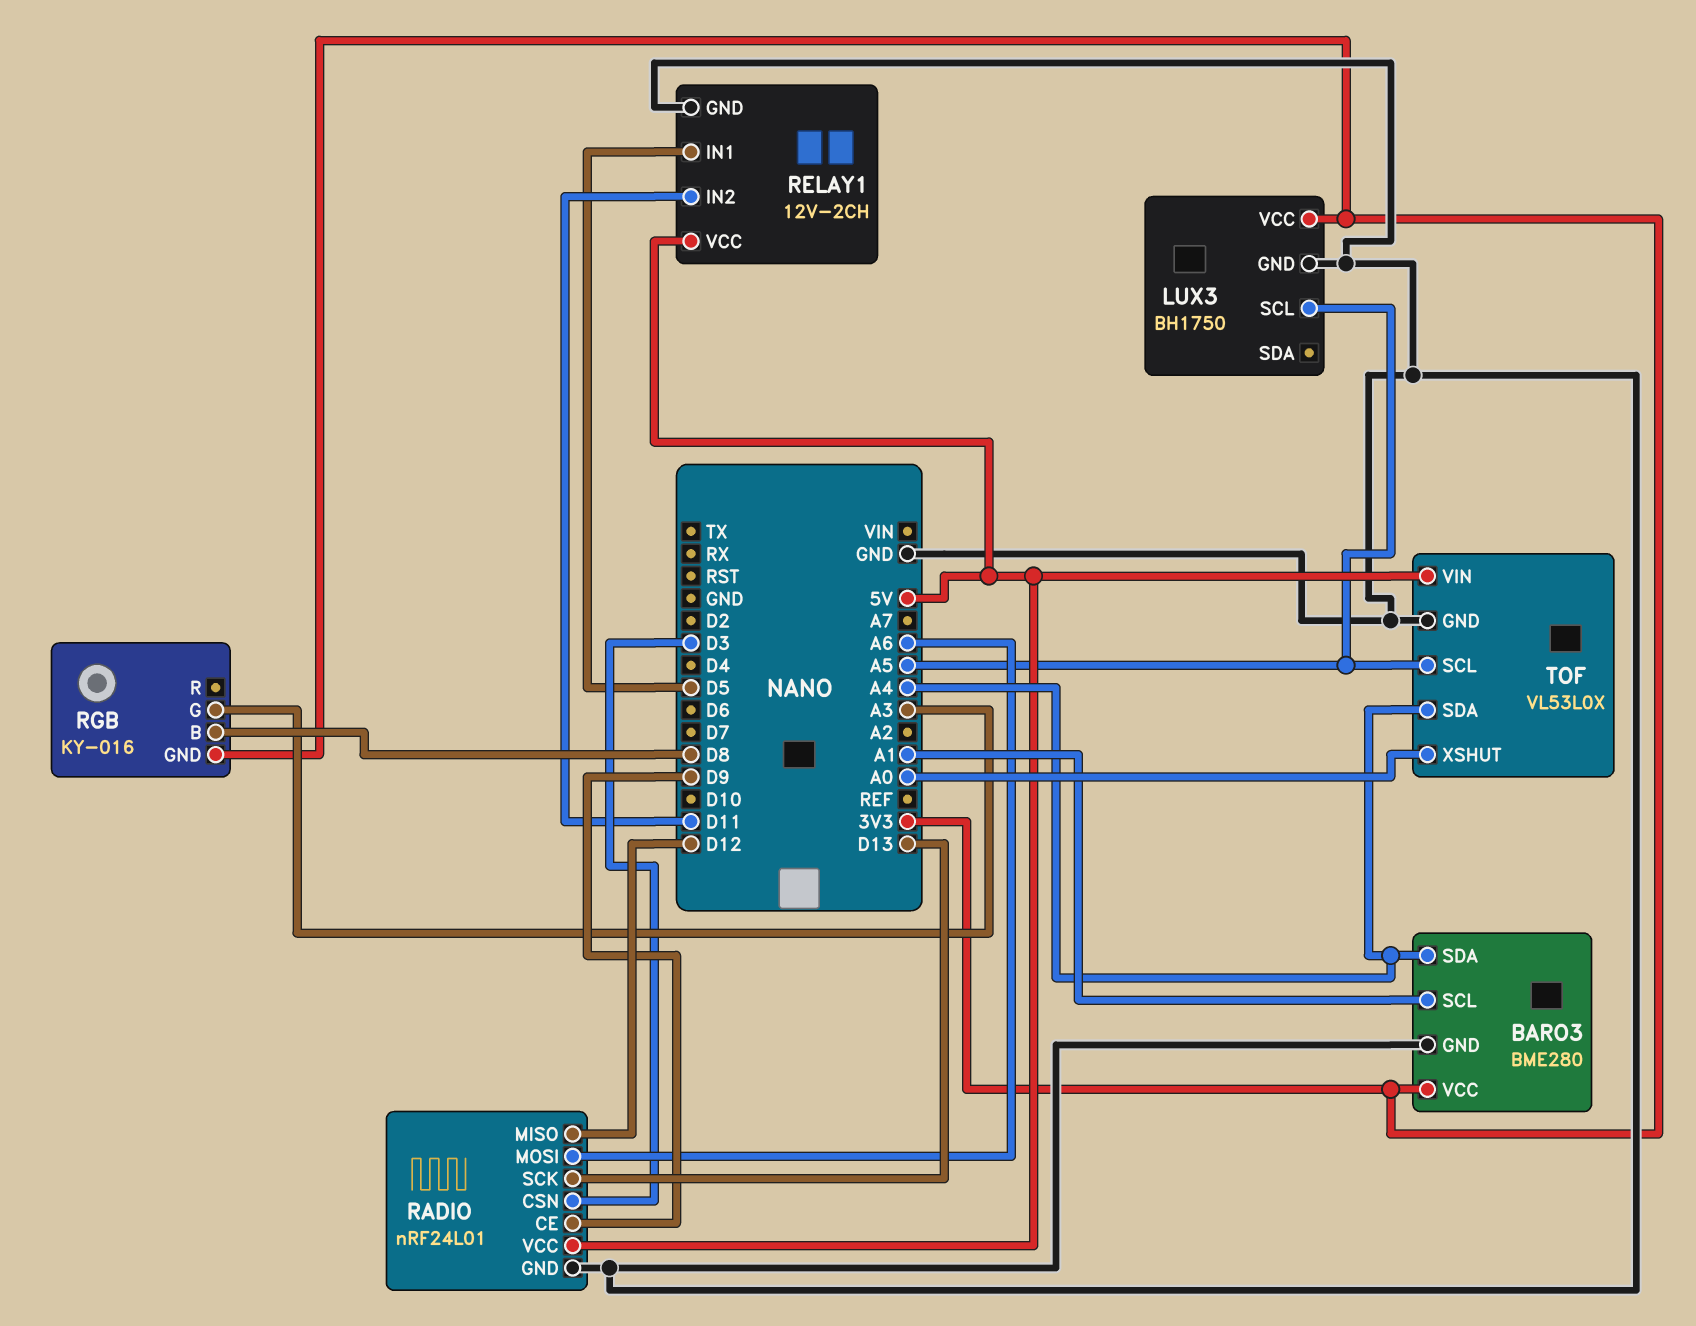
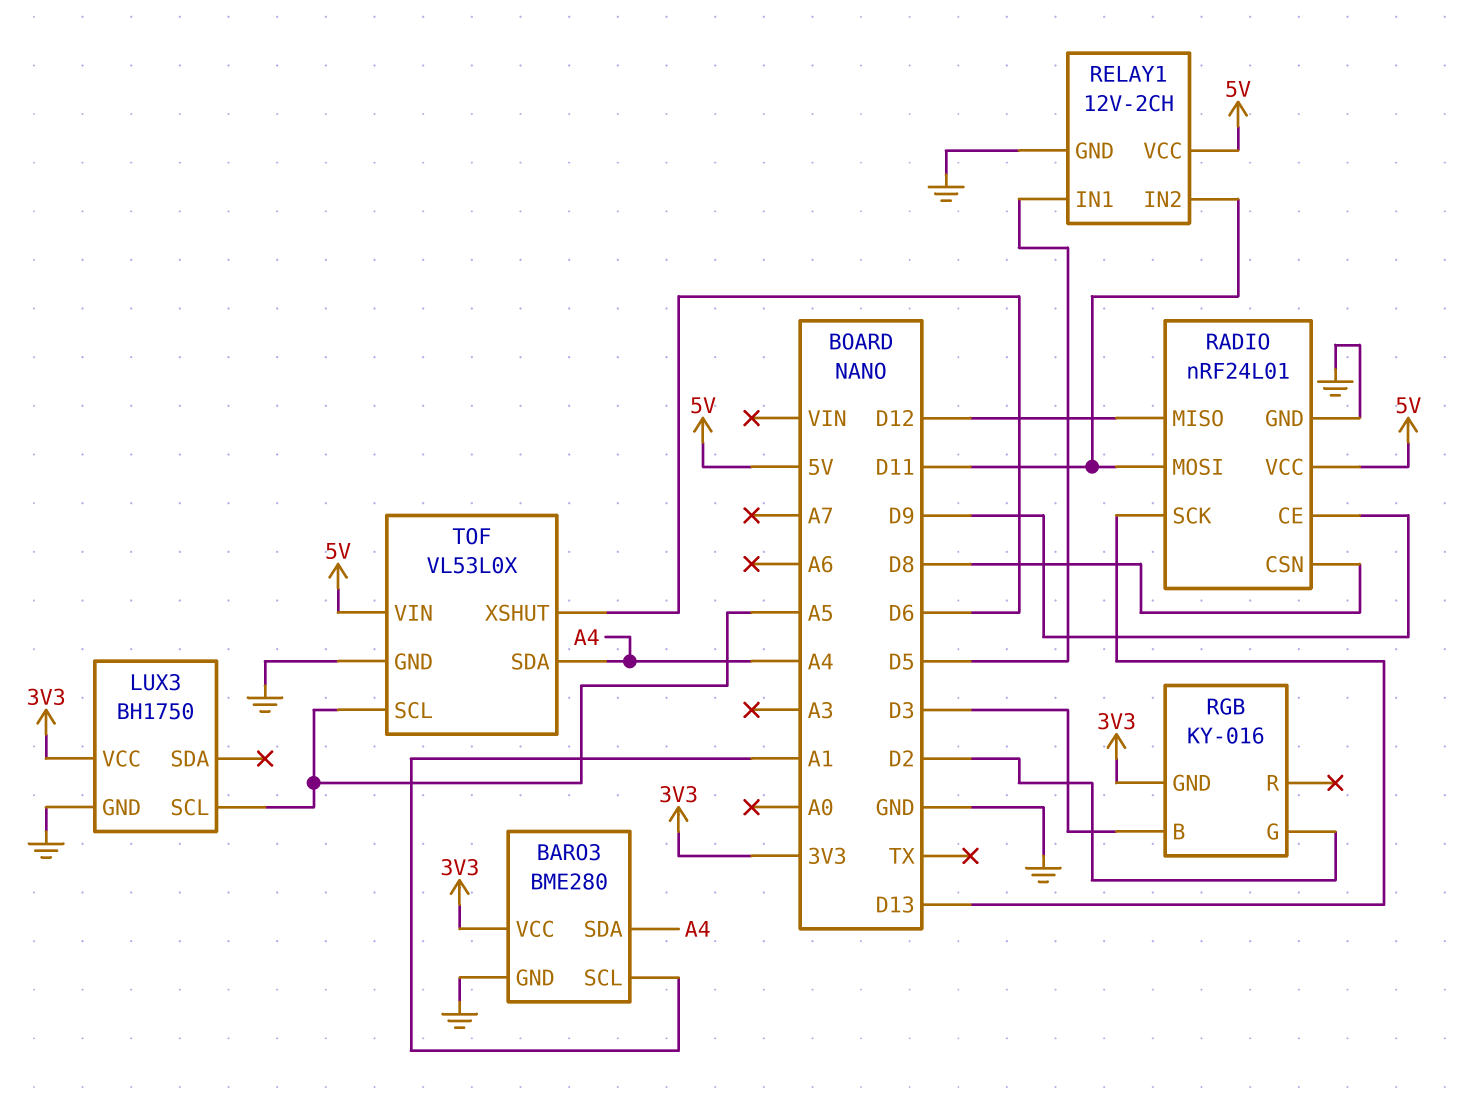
RADIO pin CSN: D3 -> D8
RADIO pin MOSI: A6 -> D11
RGB pin B: D8 -> D3
RGB pin G: A3 -> D2
TOF pin XSHUT: A0 -> D6

